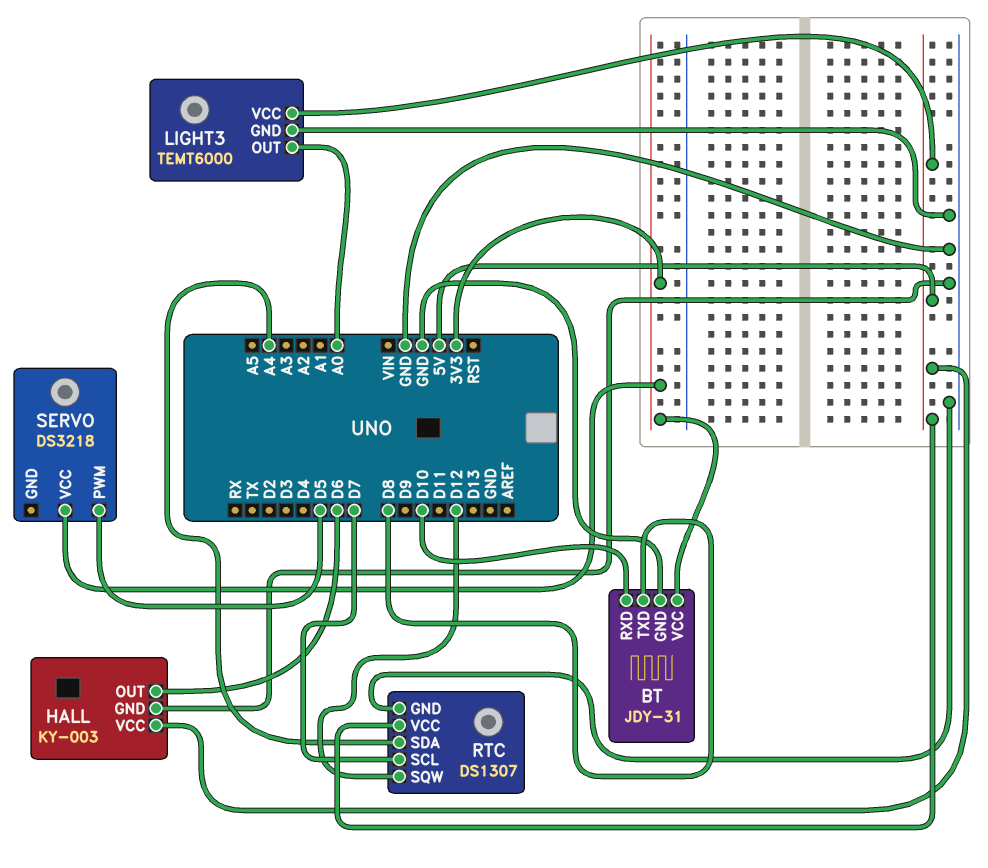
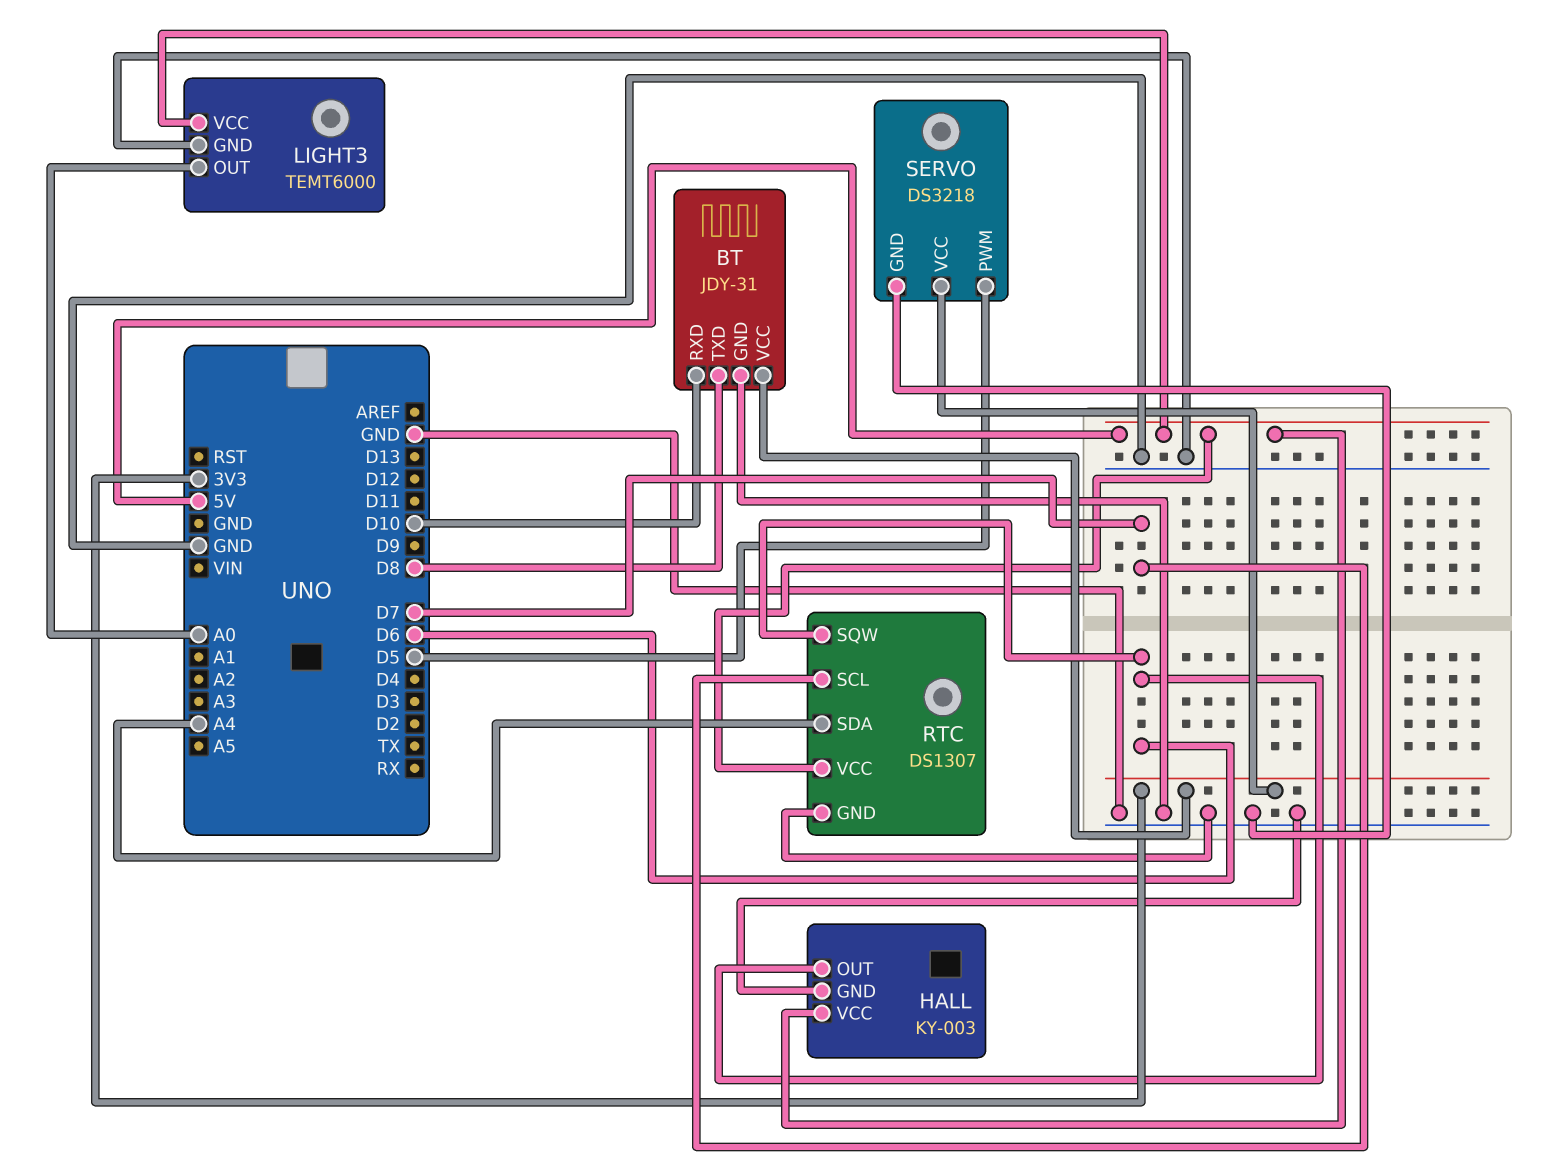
RTC pin SQW: D12 -> D6
SERVO pin GND: none -> GND

